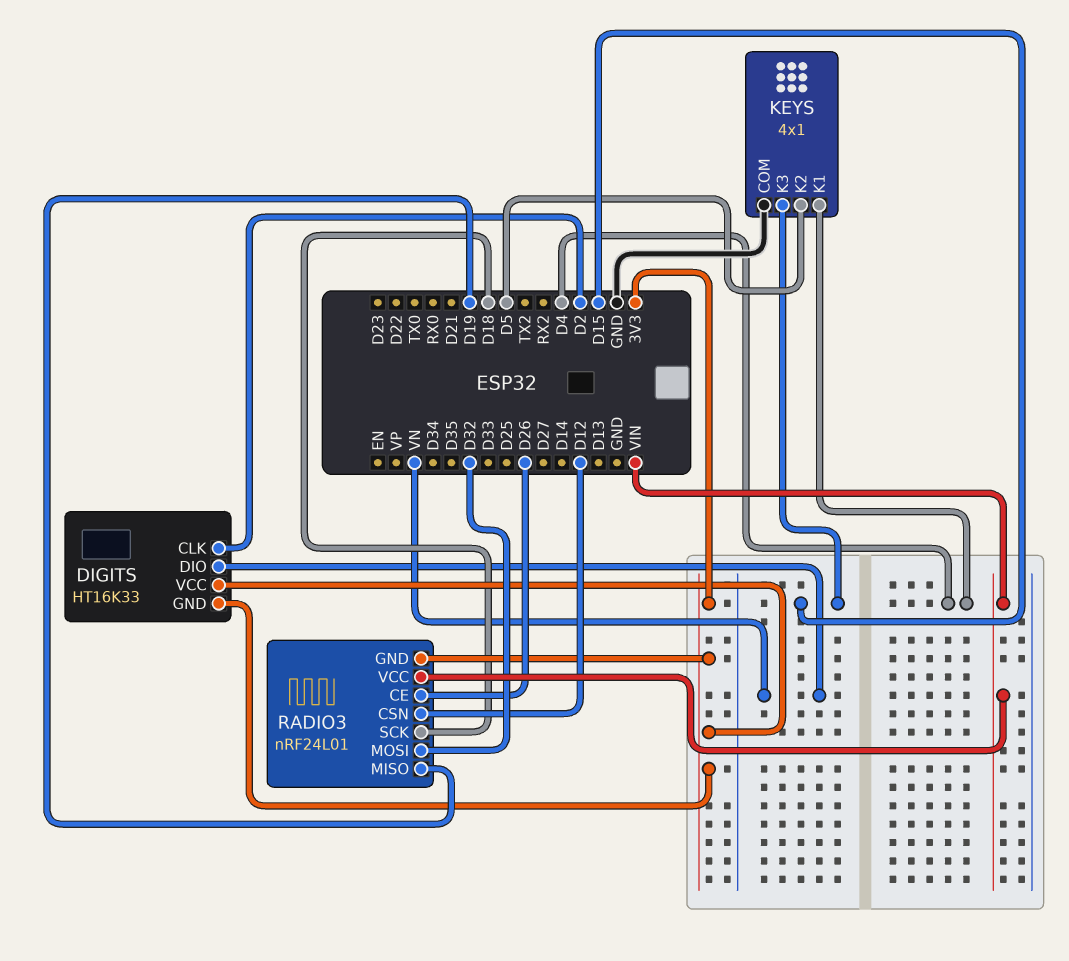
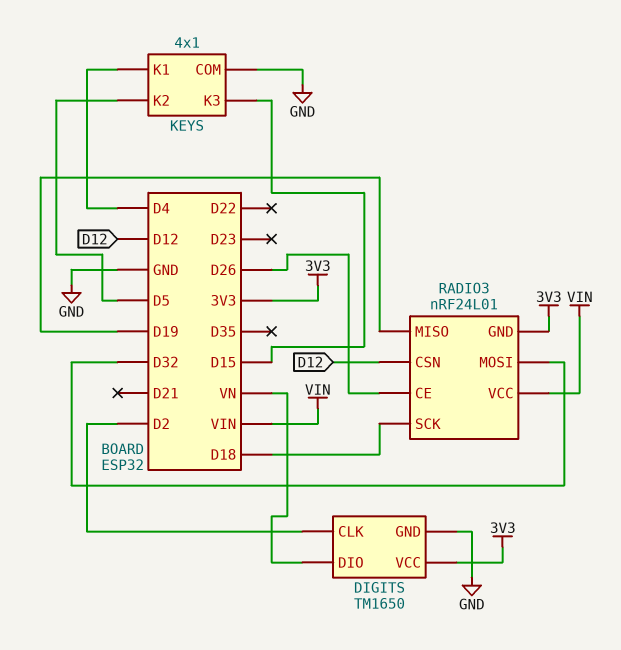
DIGITS: HT16K33 -> TM1650
DIGITS pin GND: 3V3 -> GND

